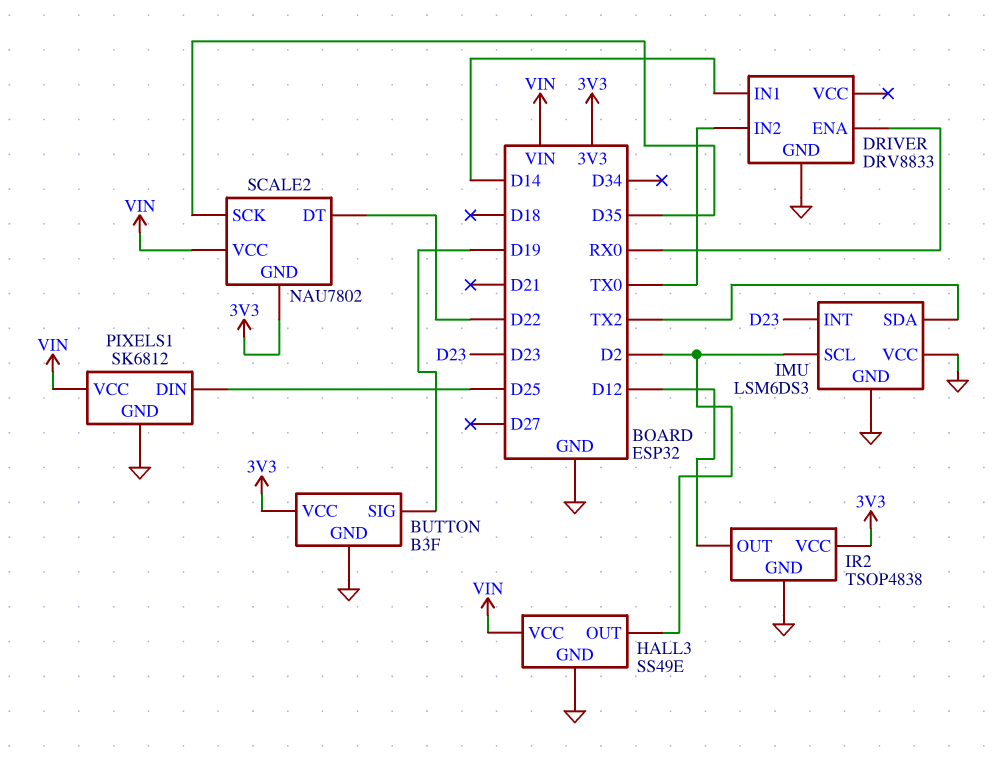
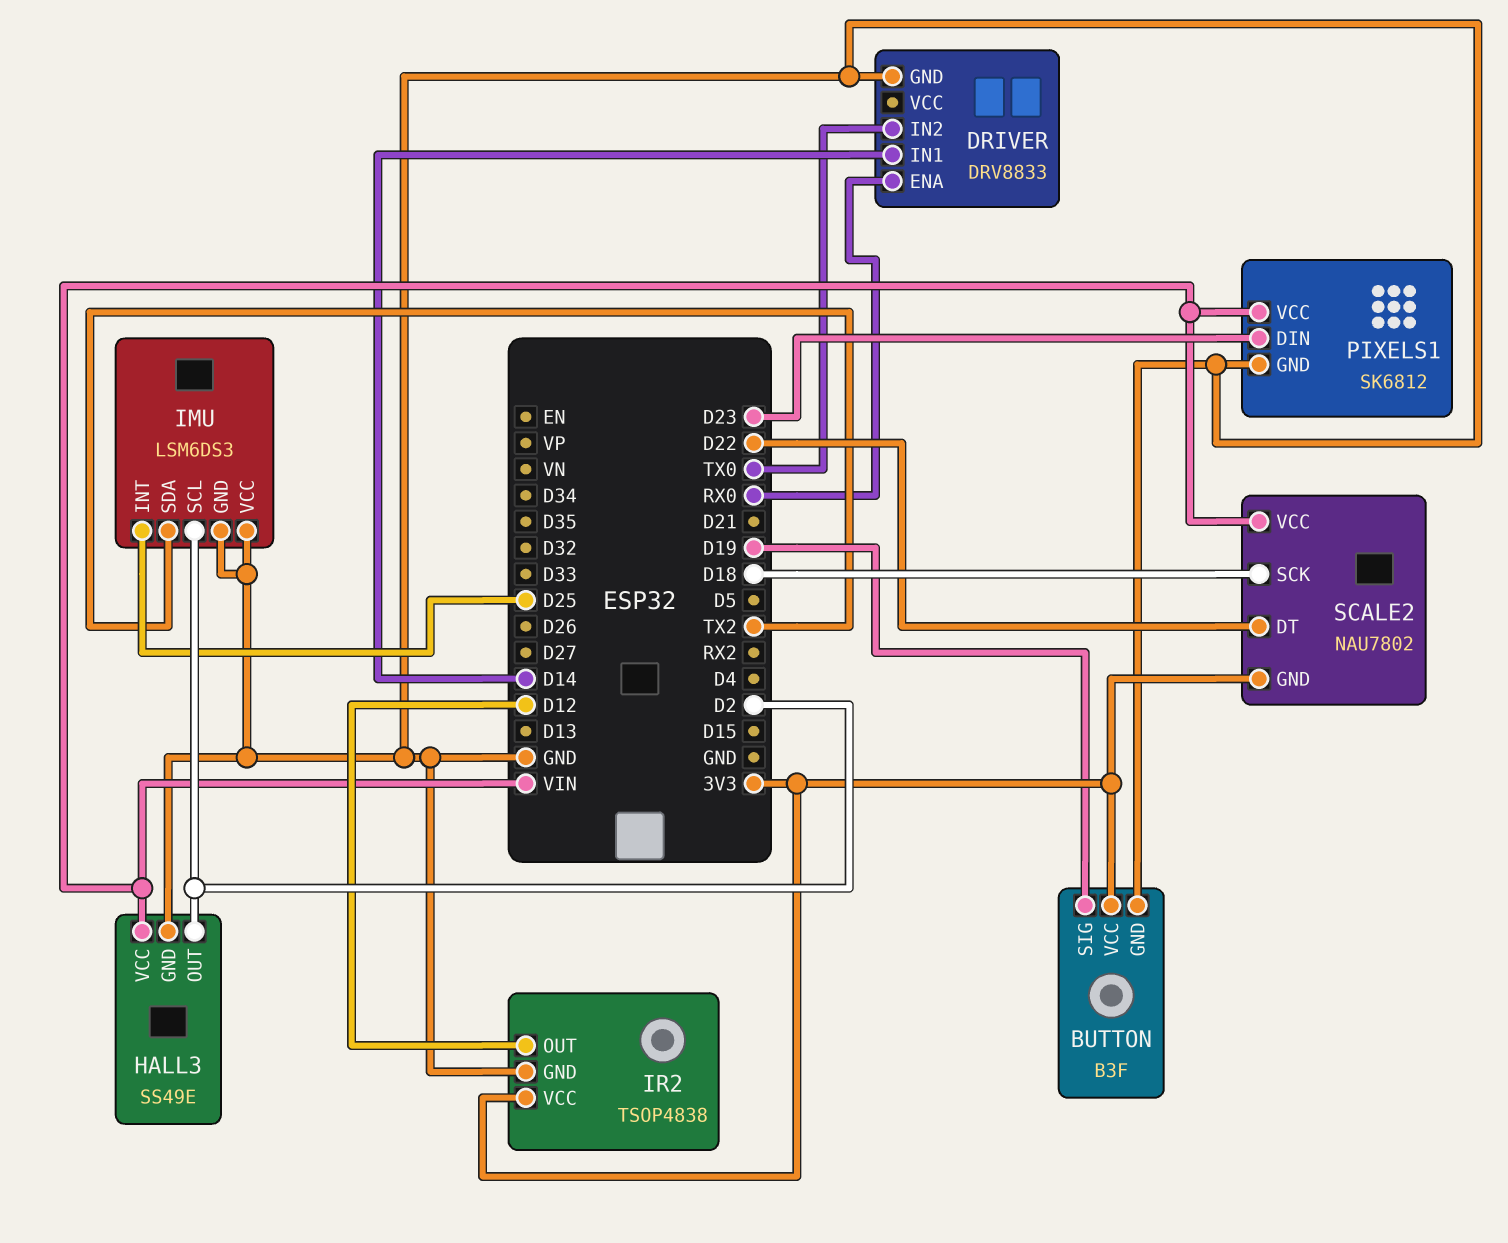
IMU pin INT: D23 -> D25
PIXELS1 pin DIN: D25 -> D23
SCALE2 pin SCK: D35 -> D18

